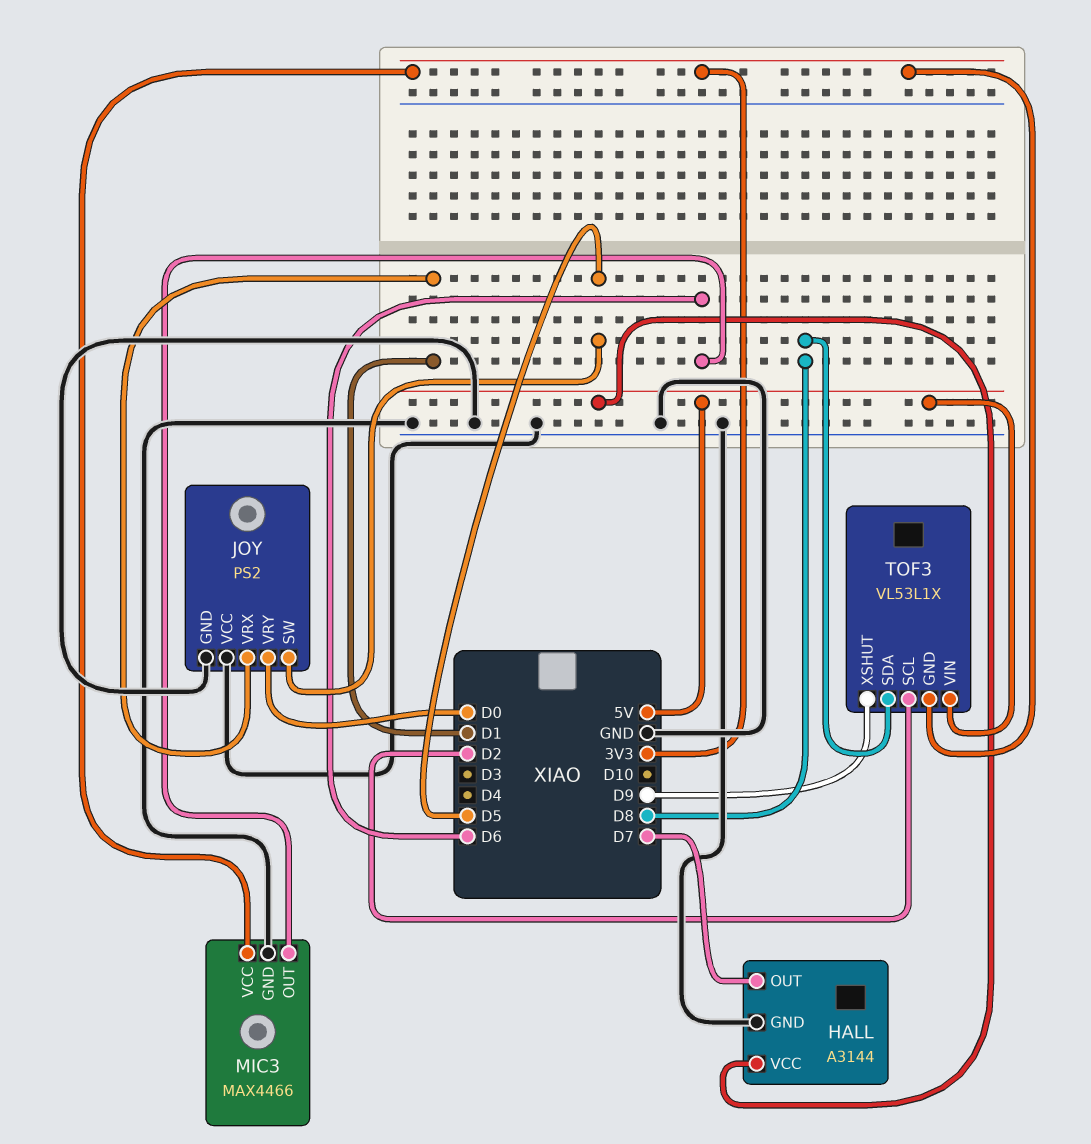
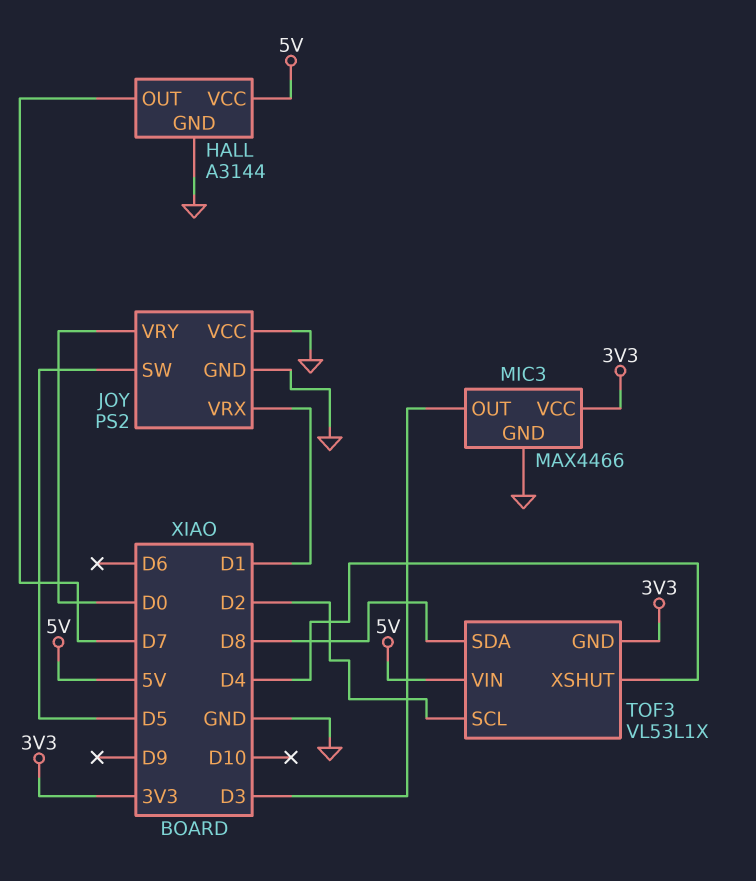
MIC3 pin OUT: D6 -> D3
TOF3 pin XSHUT: D9 -> D4

